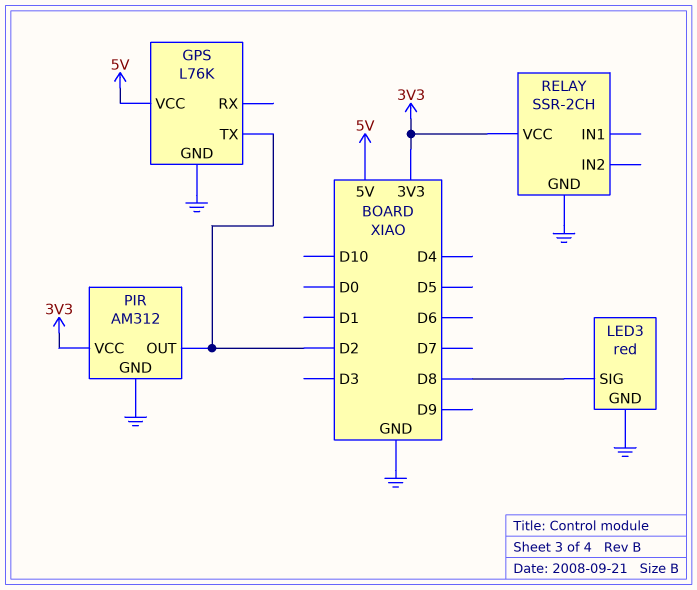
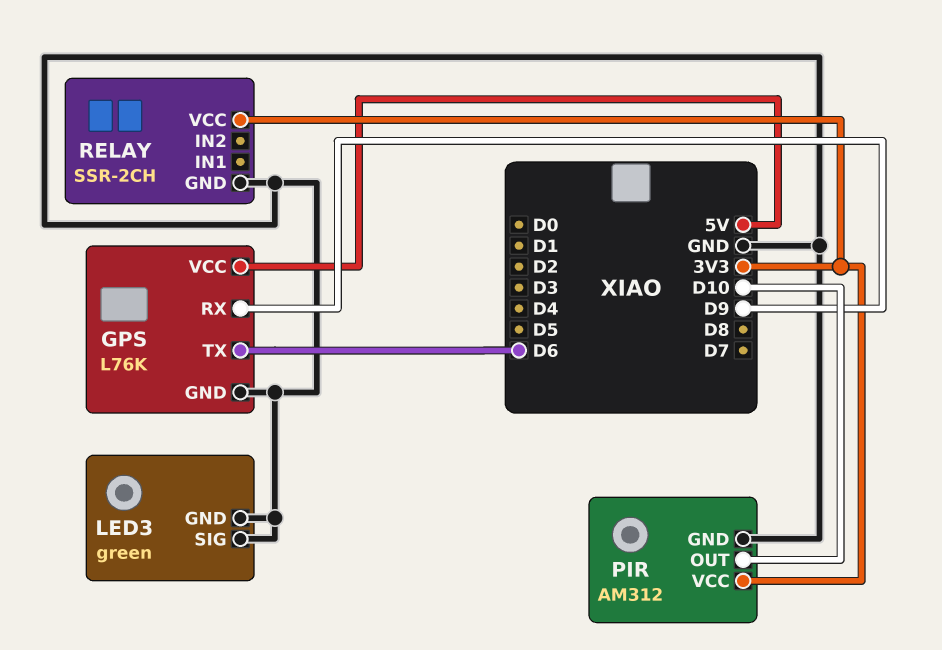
GPS pin RX: none -> D9
GPS pin TX: D2 -> D6
LED3: red -> green
LED3 pin SIG: D8 -> GND
PIR pin OUT: D2 -> D10

